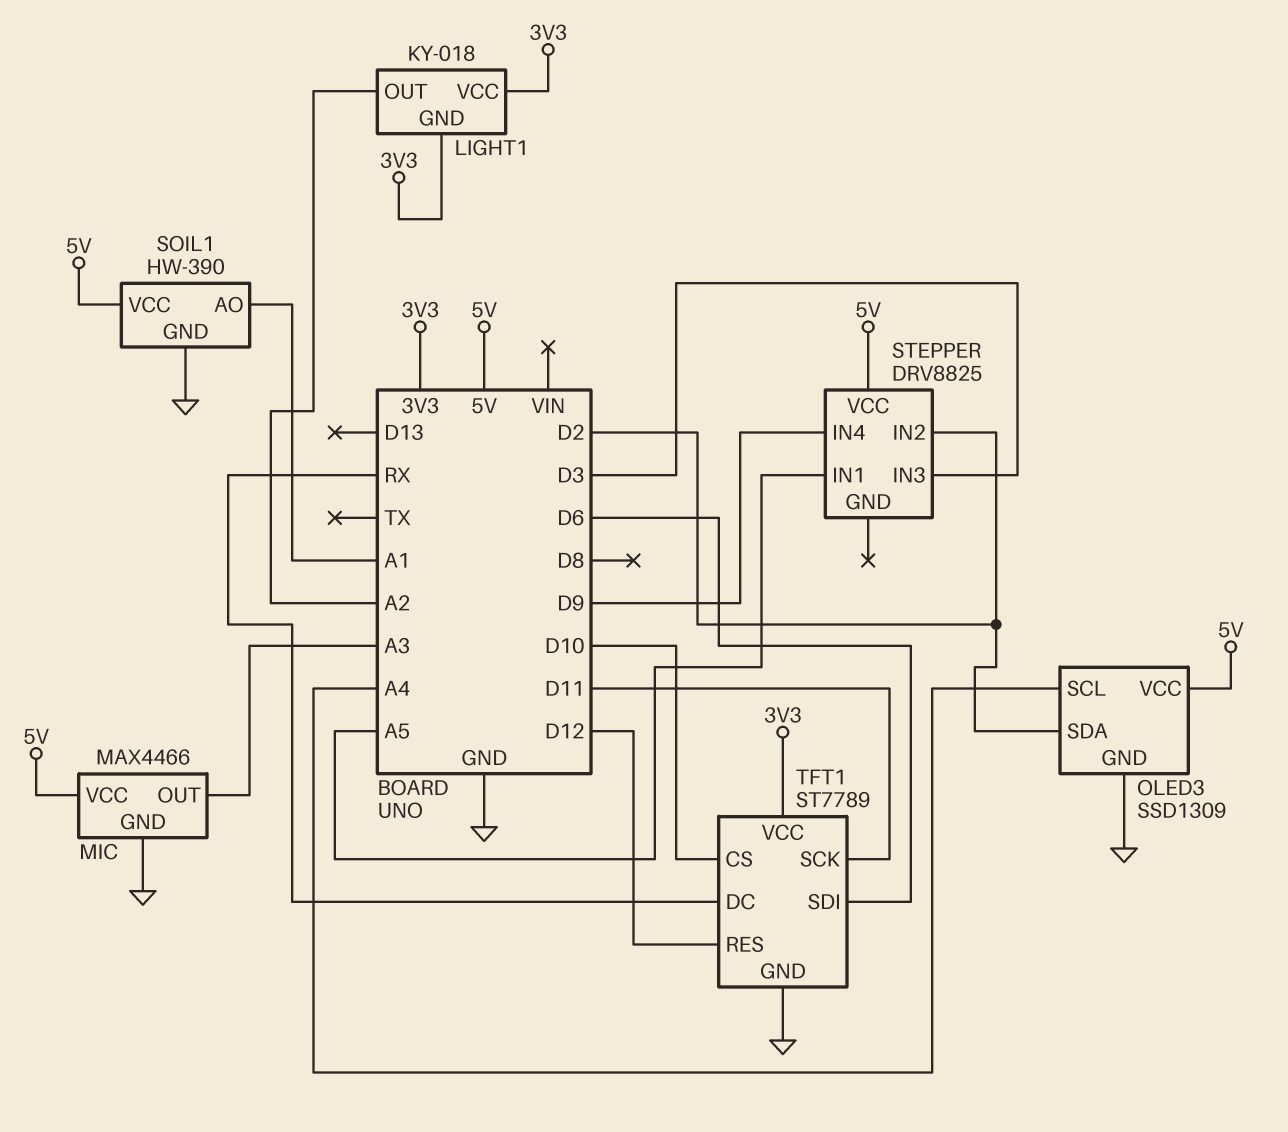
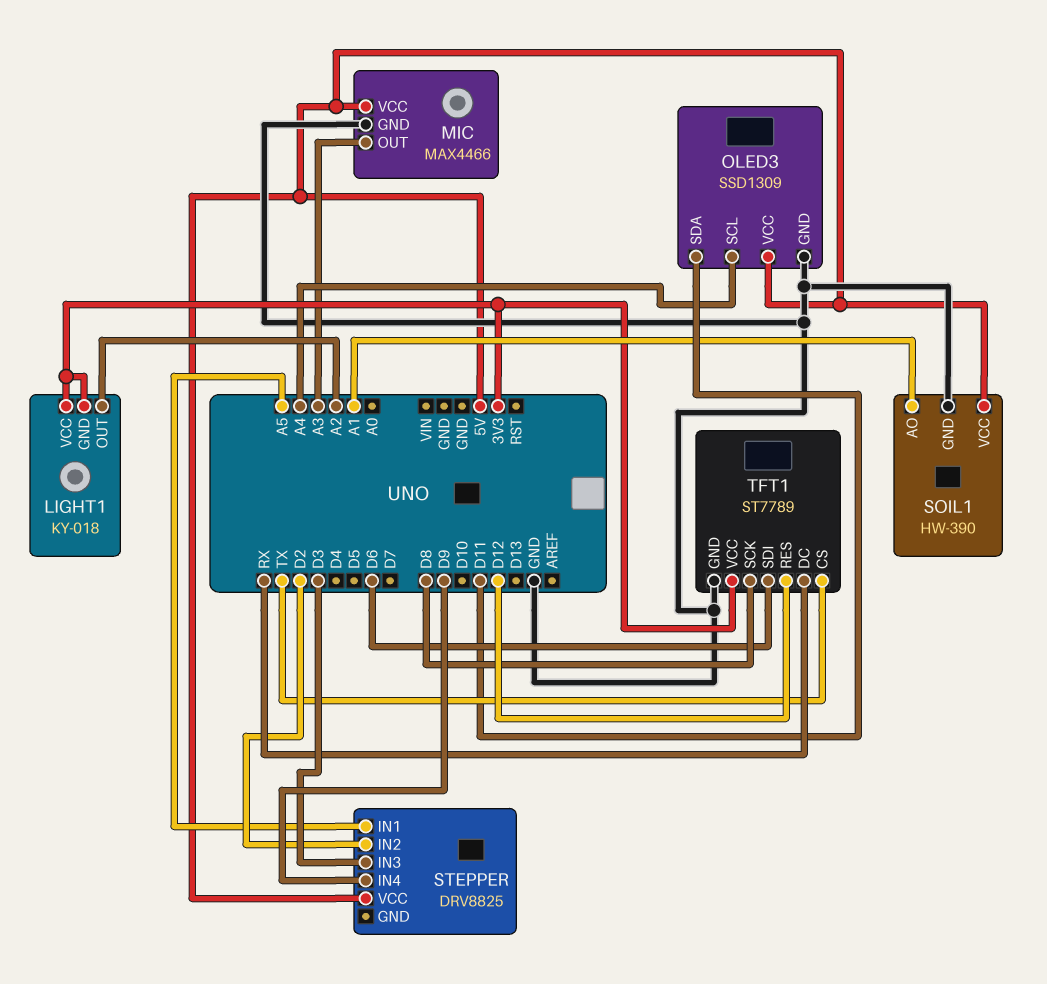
OLED3 pin SDA: D2 -> D11
TFT1 pin CS: D10 -> TX
TFT1 pin SCK: D11 -> D8

